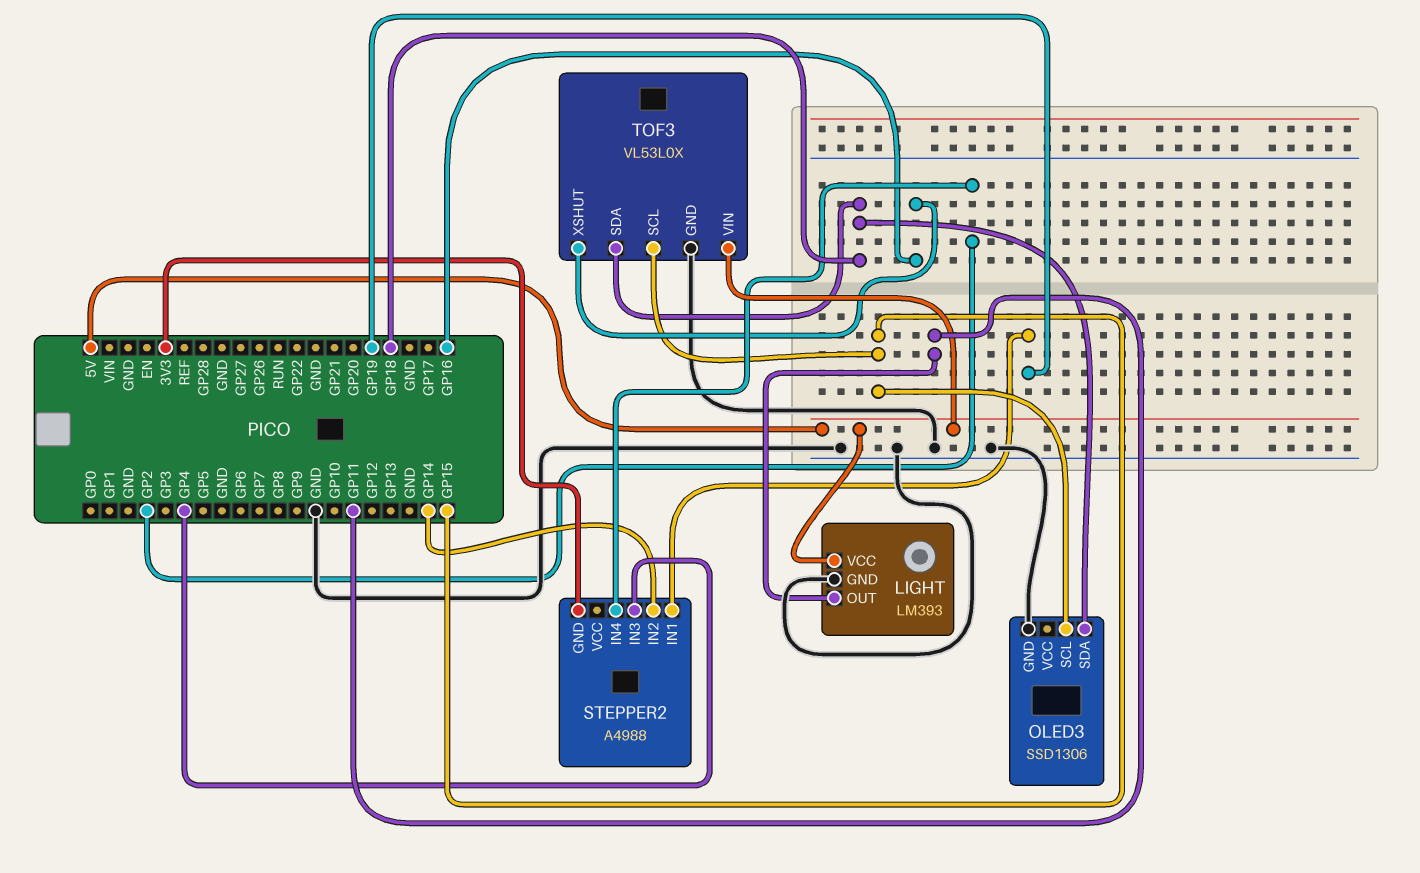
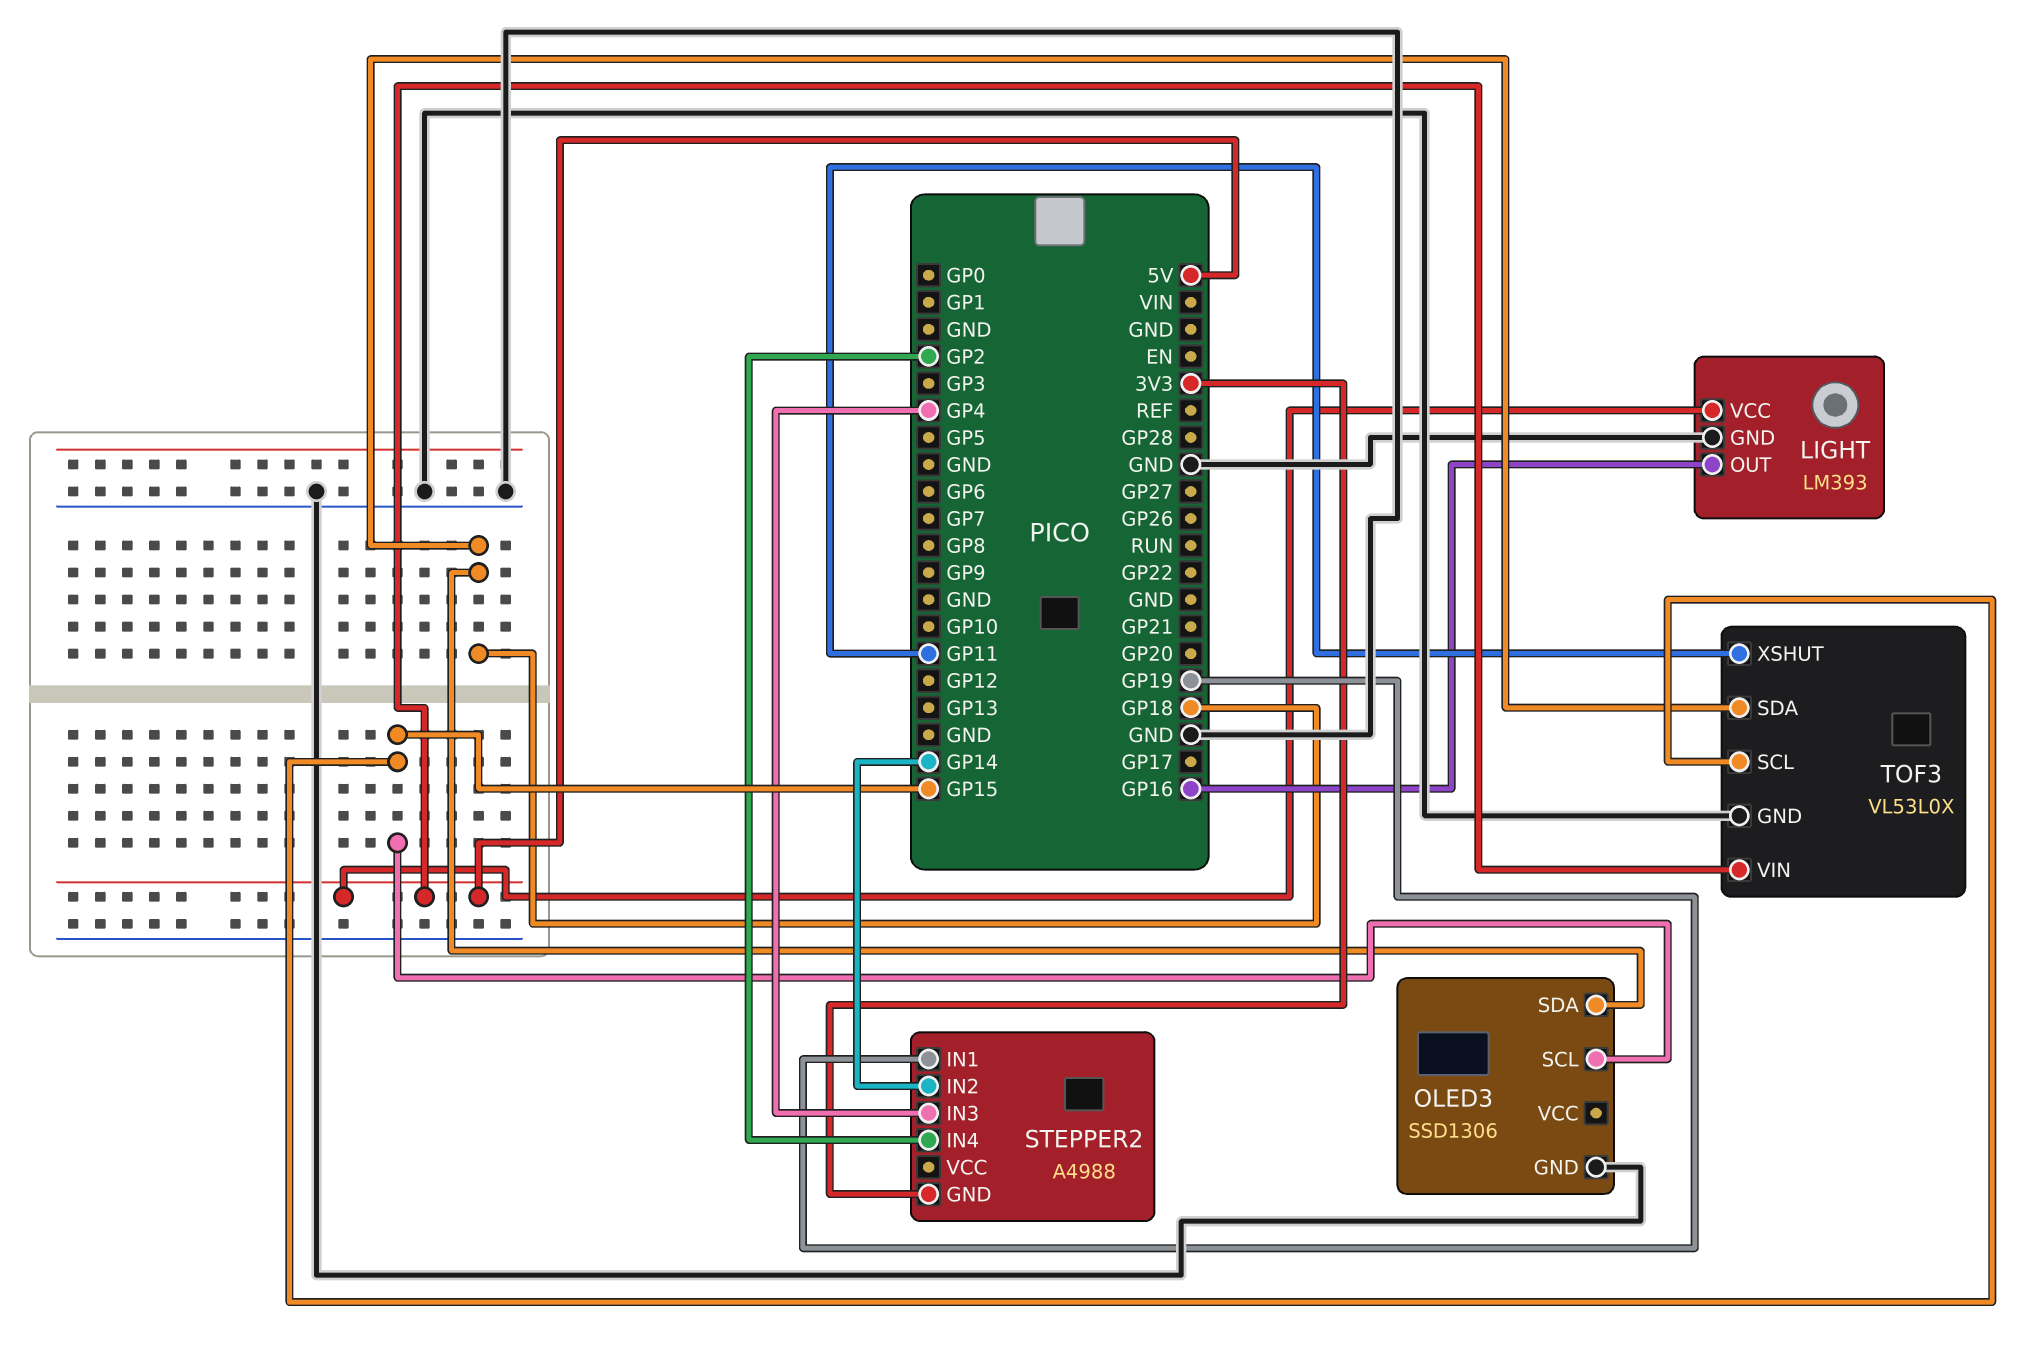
LIGHT pin OUT: GP11 -> GP16
TOF3 pin XSHUT: GP16 -> GP11

